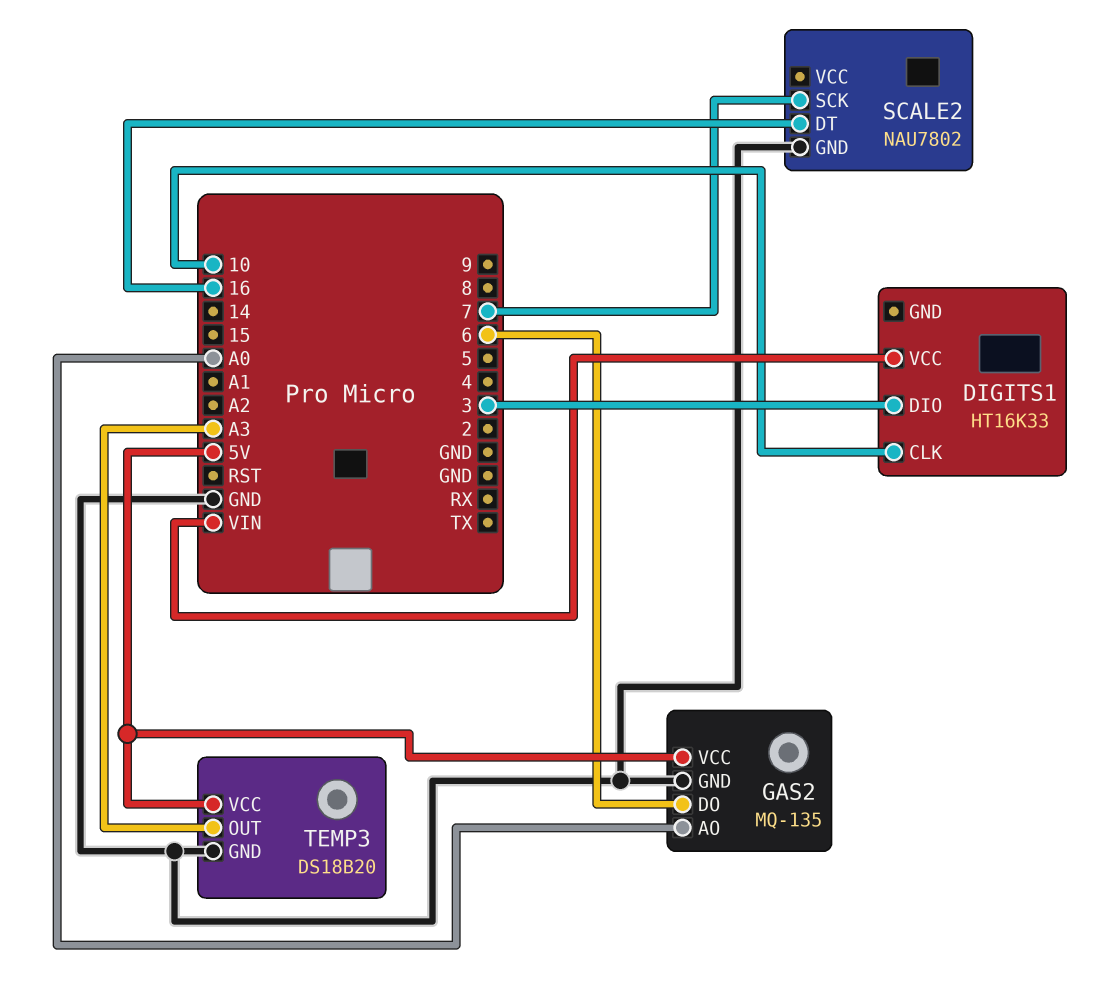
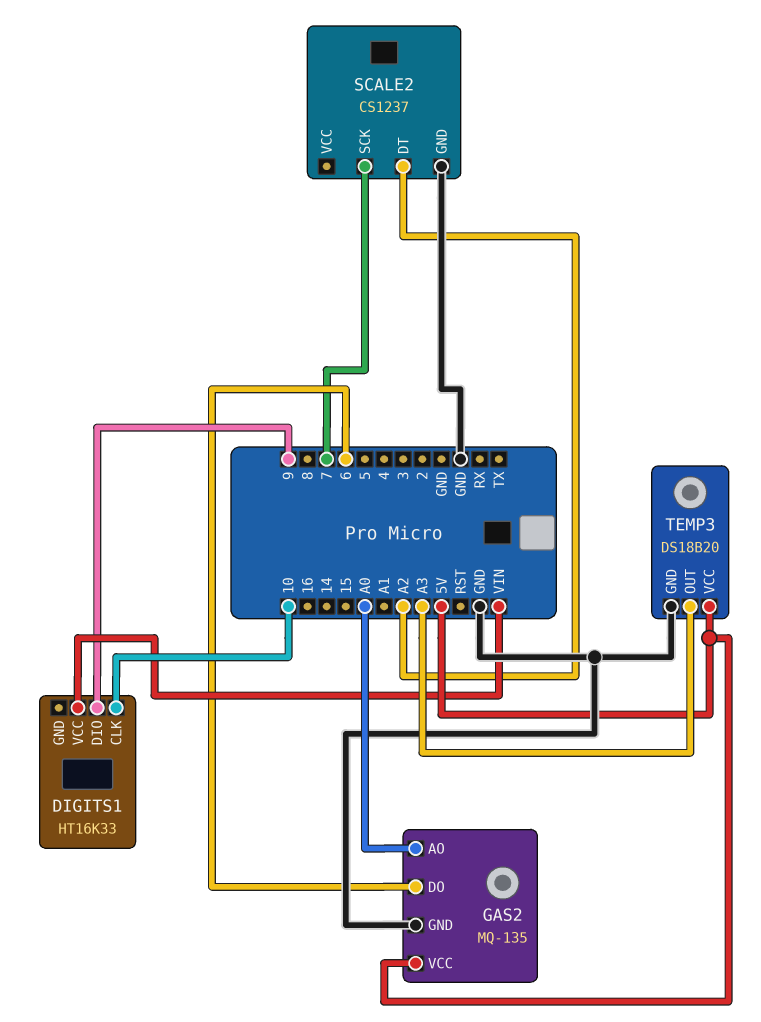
DIGITS1 pin DIO: 3 -> 9
SCALE2: NAU7802 -> CS1237
SCALE2 pin DT: 16 -> A2

